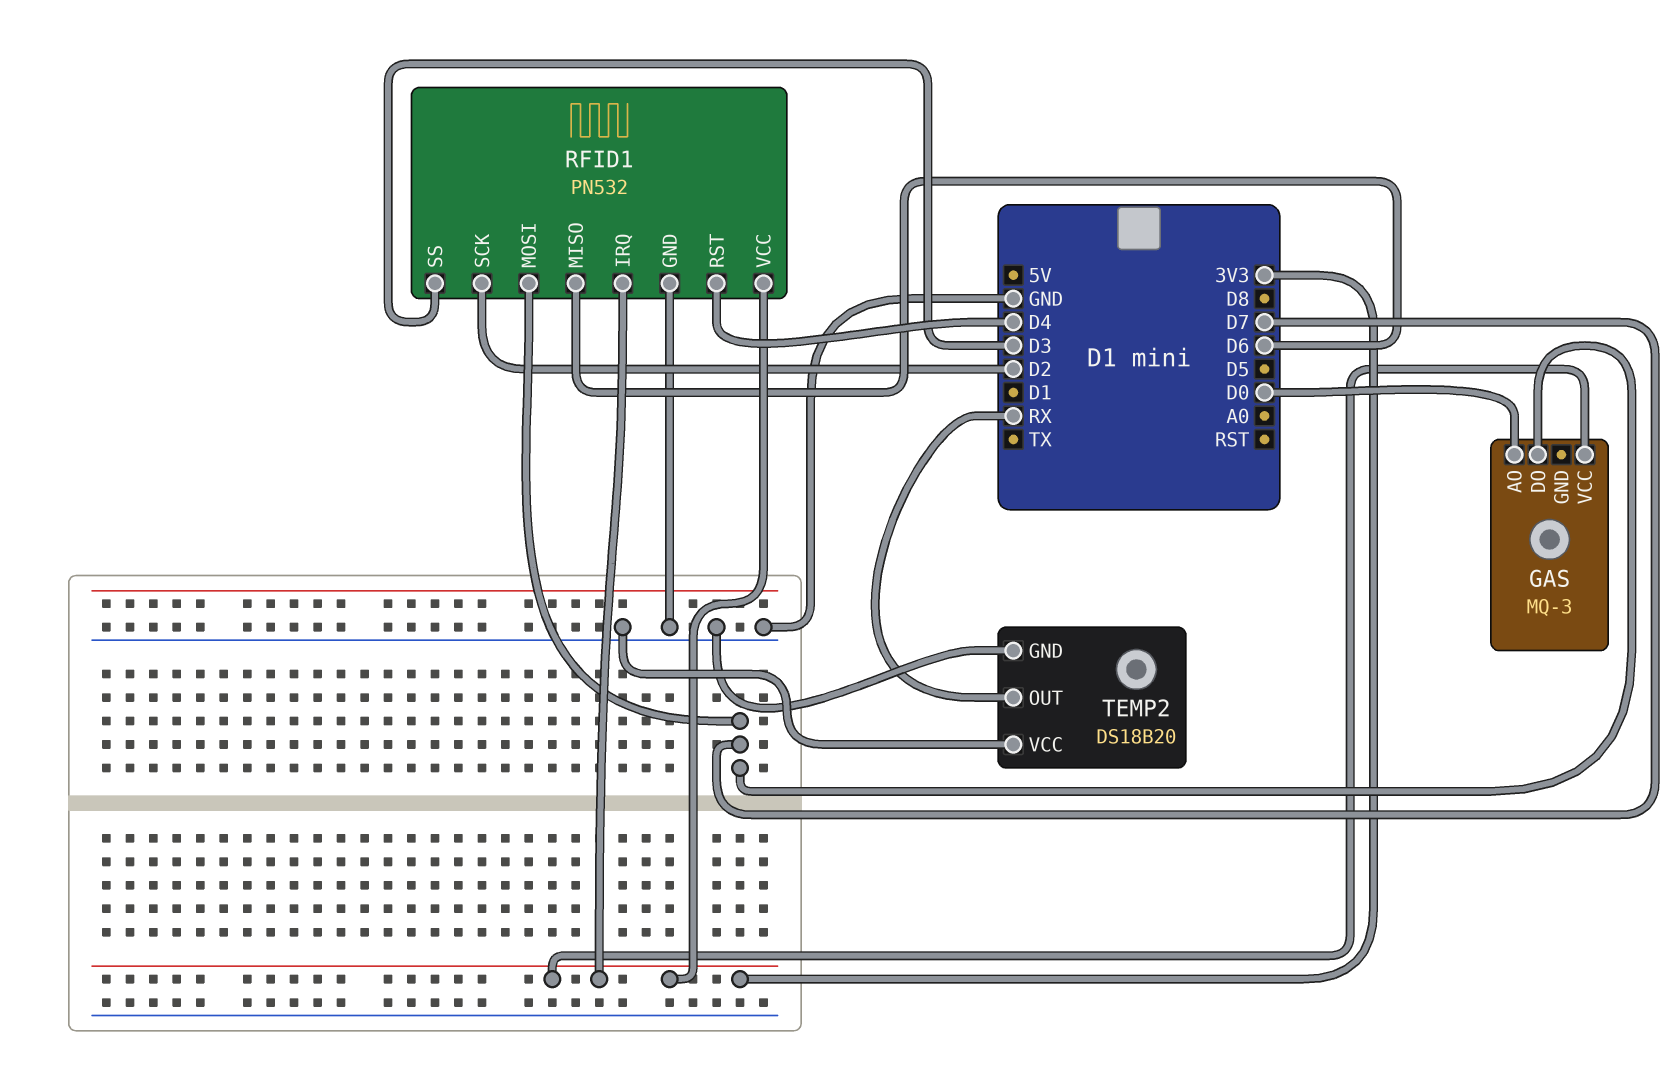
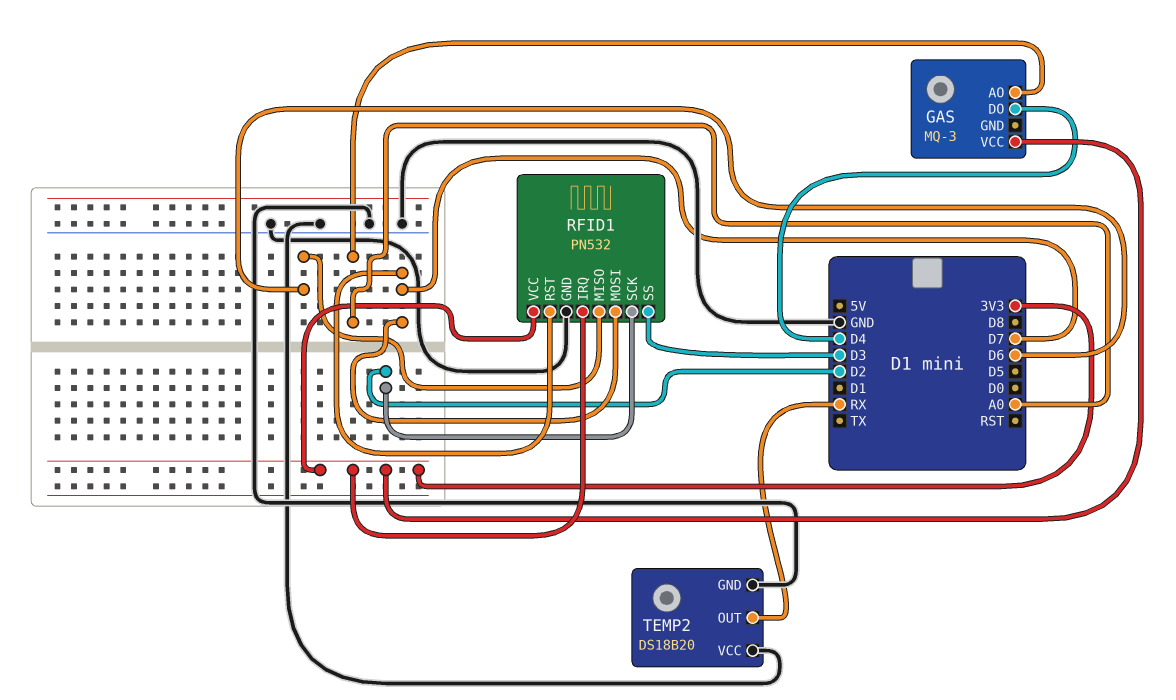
GAS pin AO: D0 -> A0
GAS pin DO: D7 -> D4
RFID1 pin RST: D4 -> D7

